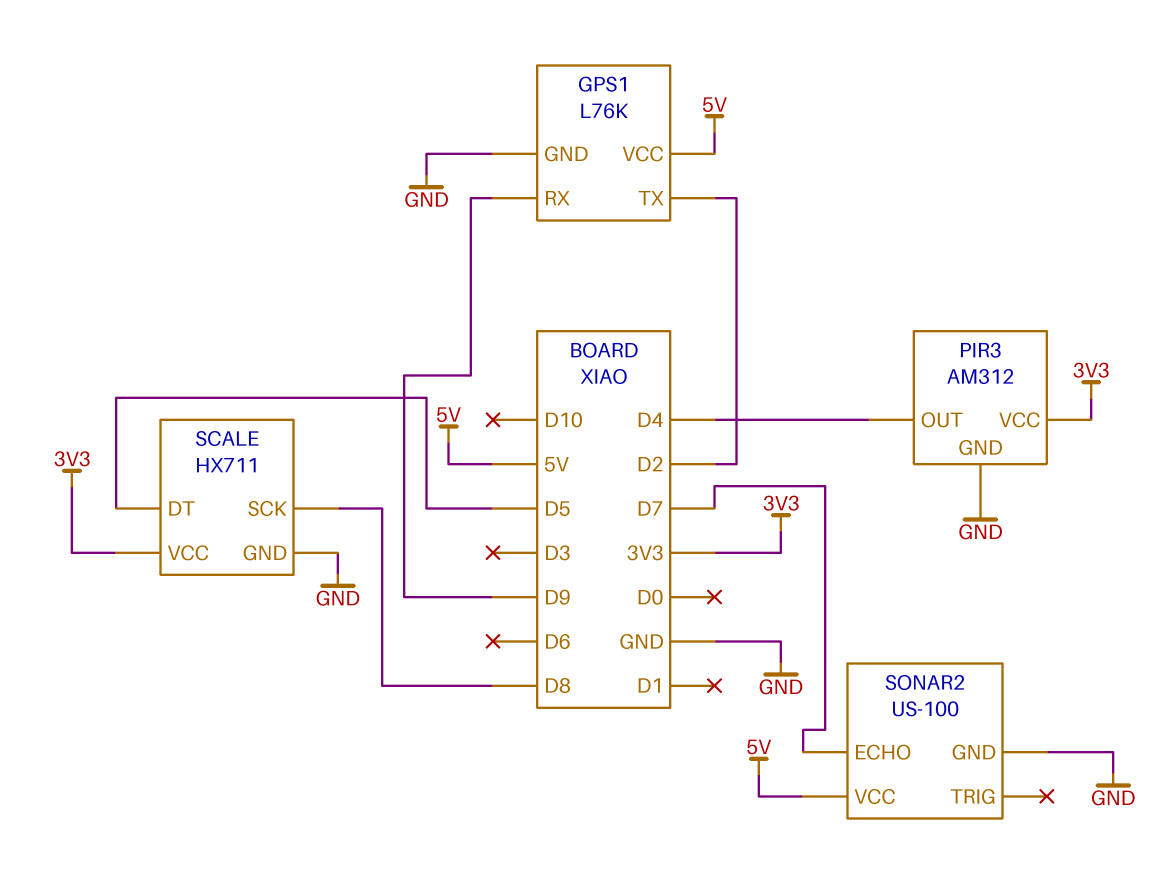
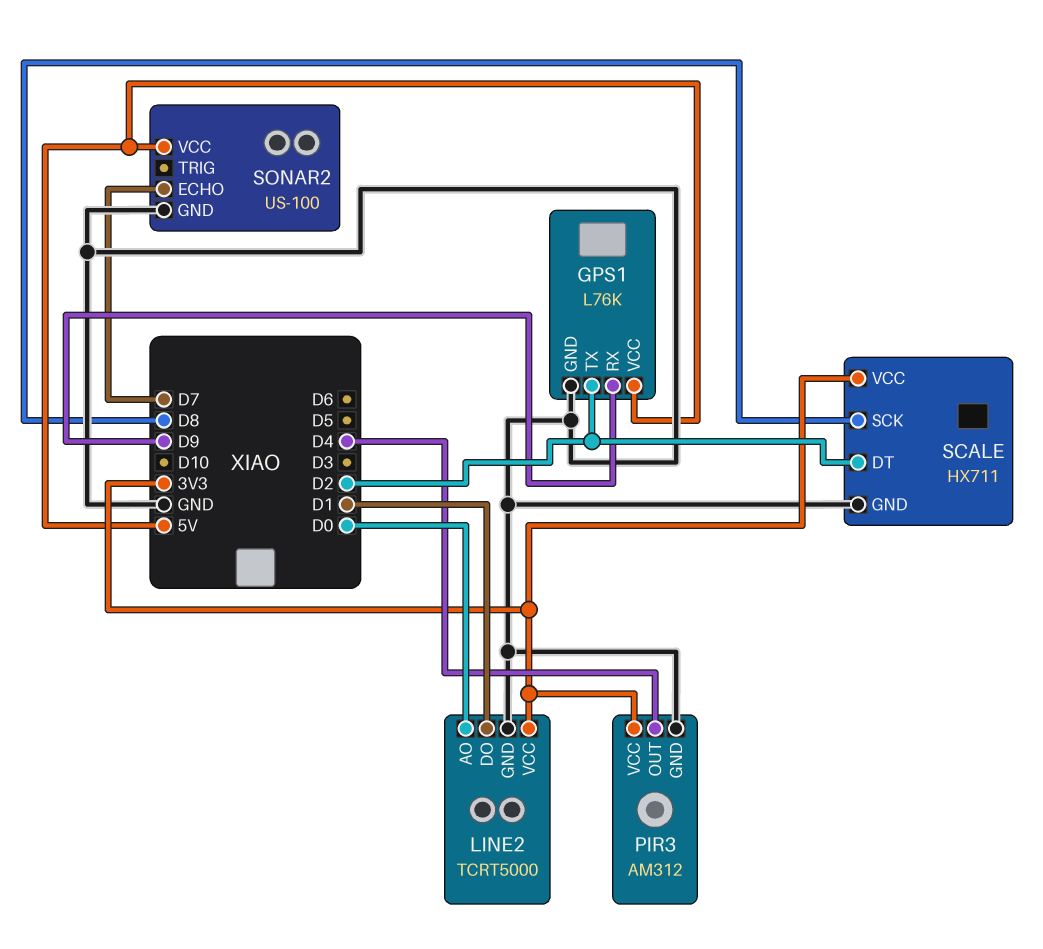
LINE2: none -> TCRT5000
LINE2 pin AO: none -> D0
LINE2 pin DO: none -> D1
LINE2 pin GND: none -> GND
LINE2 pin VCC: none -> 3V3
SCALE pin DT: D5 -> D2

